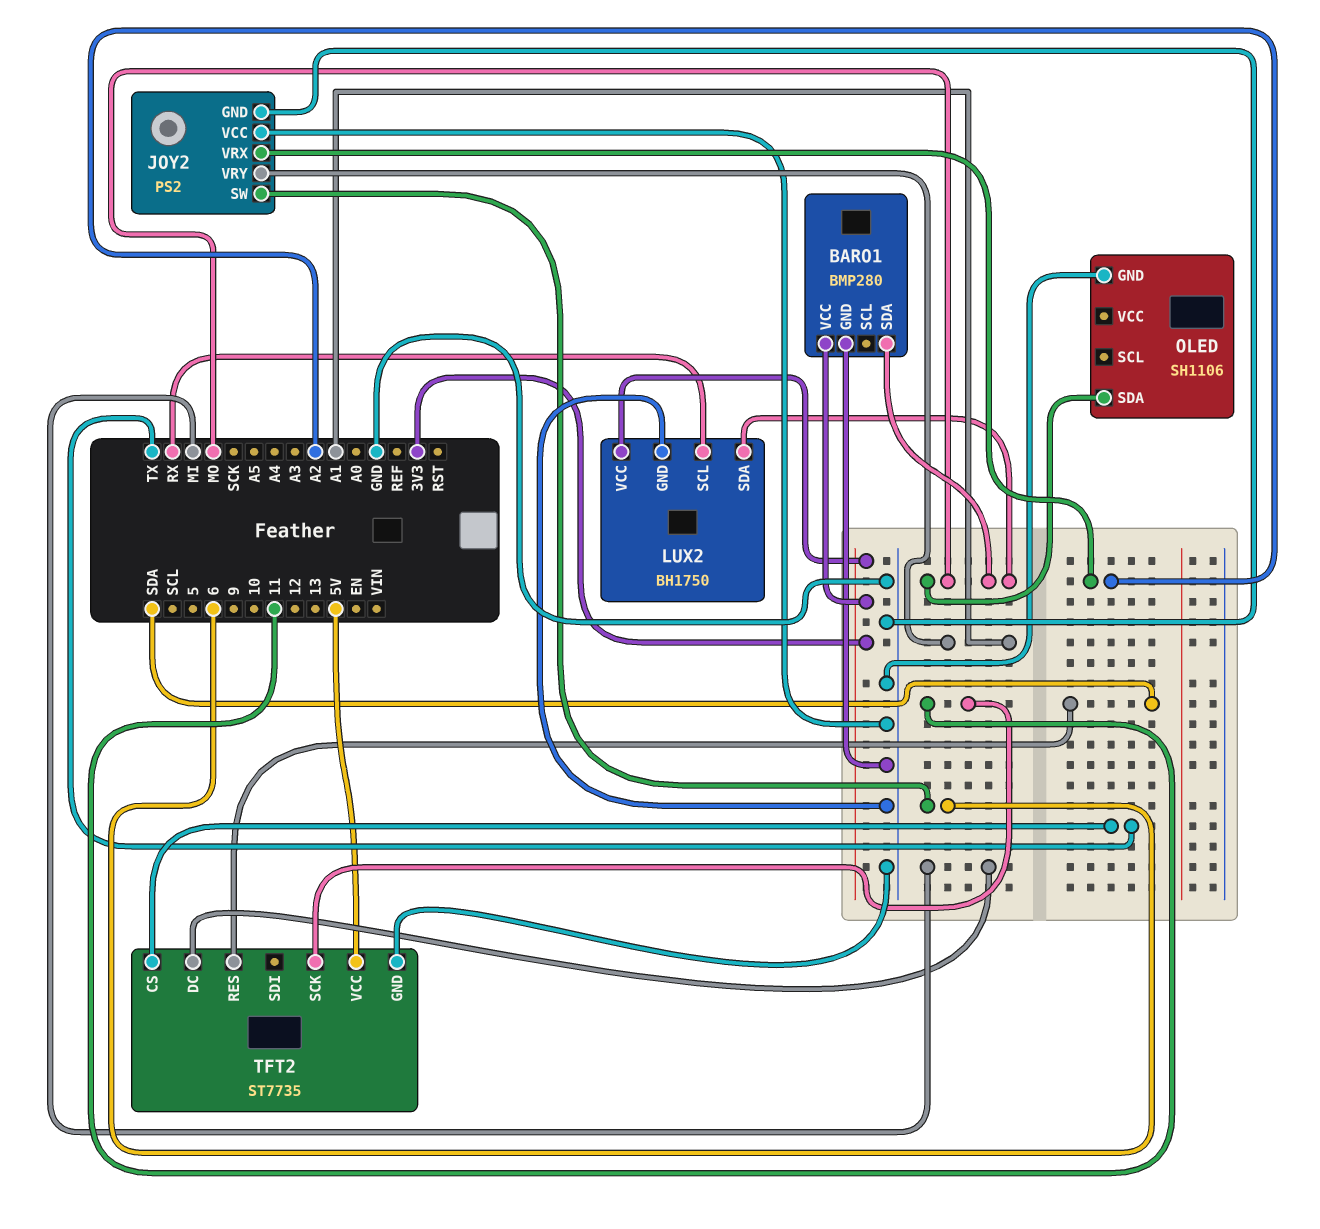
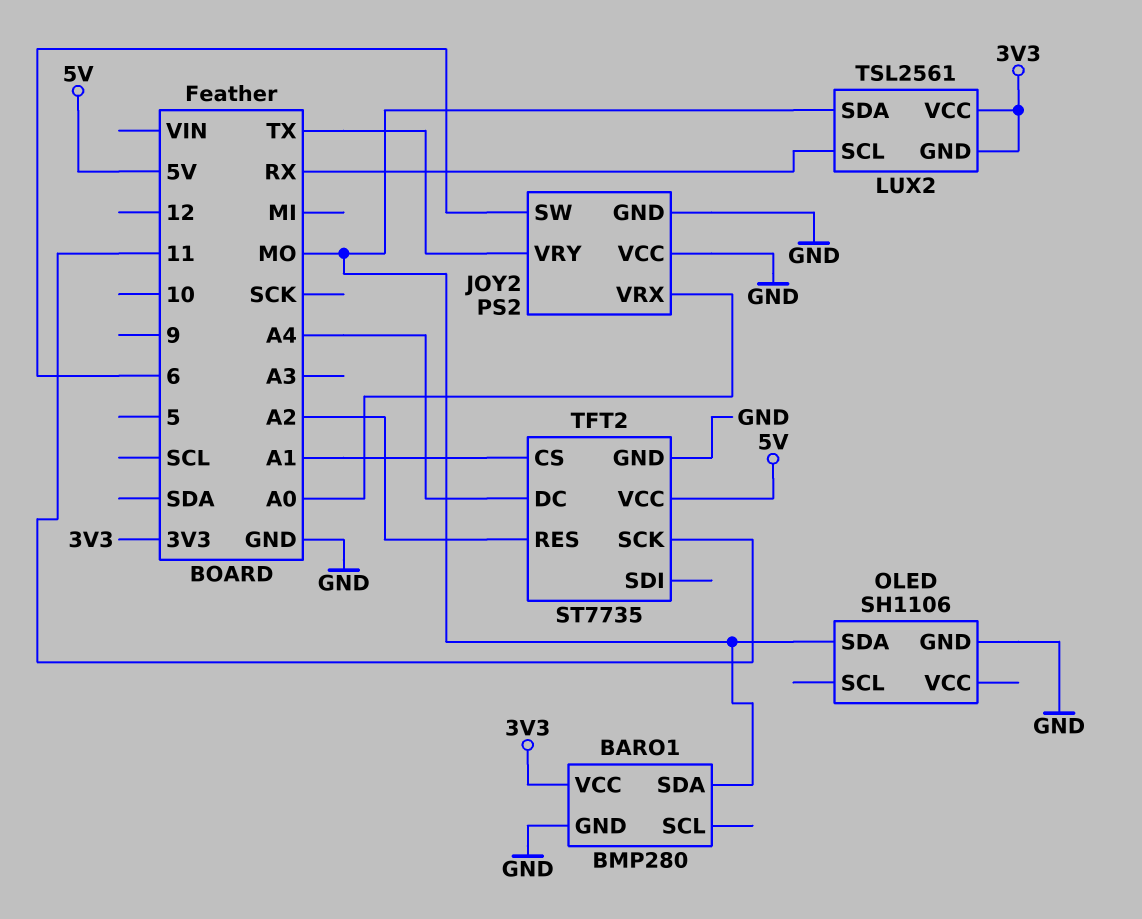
JOY2 pin VRX: A2 -> A0
JOY2 pin VRY: A1 -> TX
LUX2: BH1750 -> TSL2561
LUX2 pin GND: GND -> 3V3
TFT2 pin CS: TX -> A1
TFT2 pin DC: MI -> A4
TFT2 pin RES: SDA -> A2

